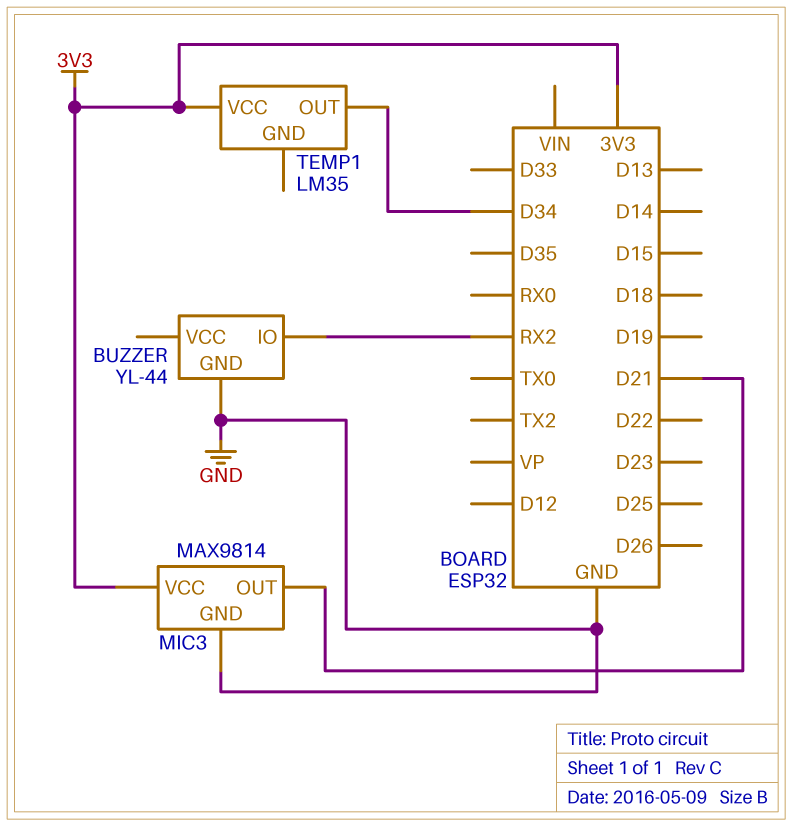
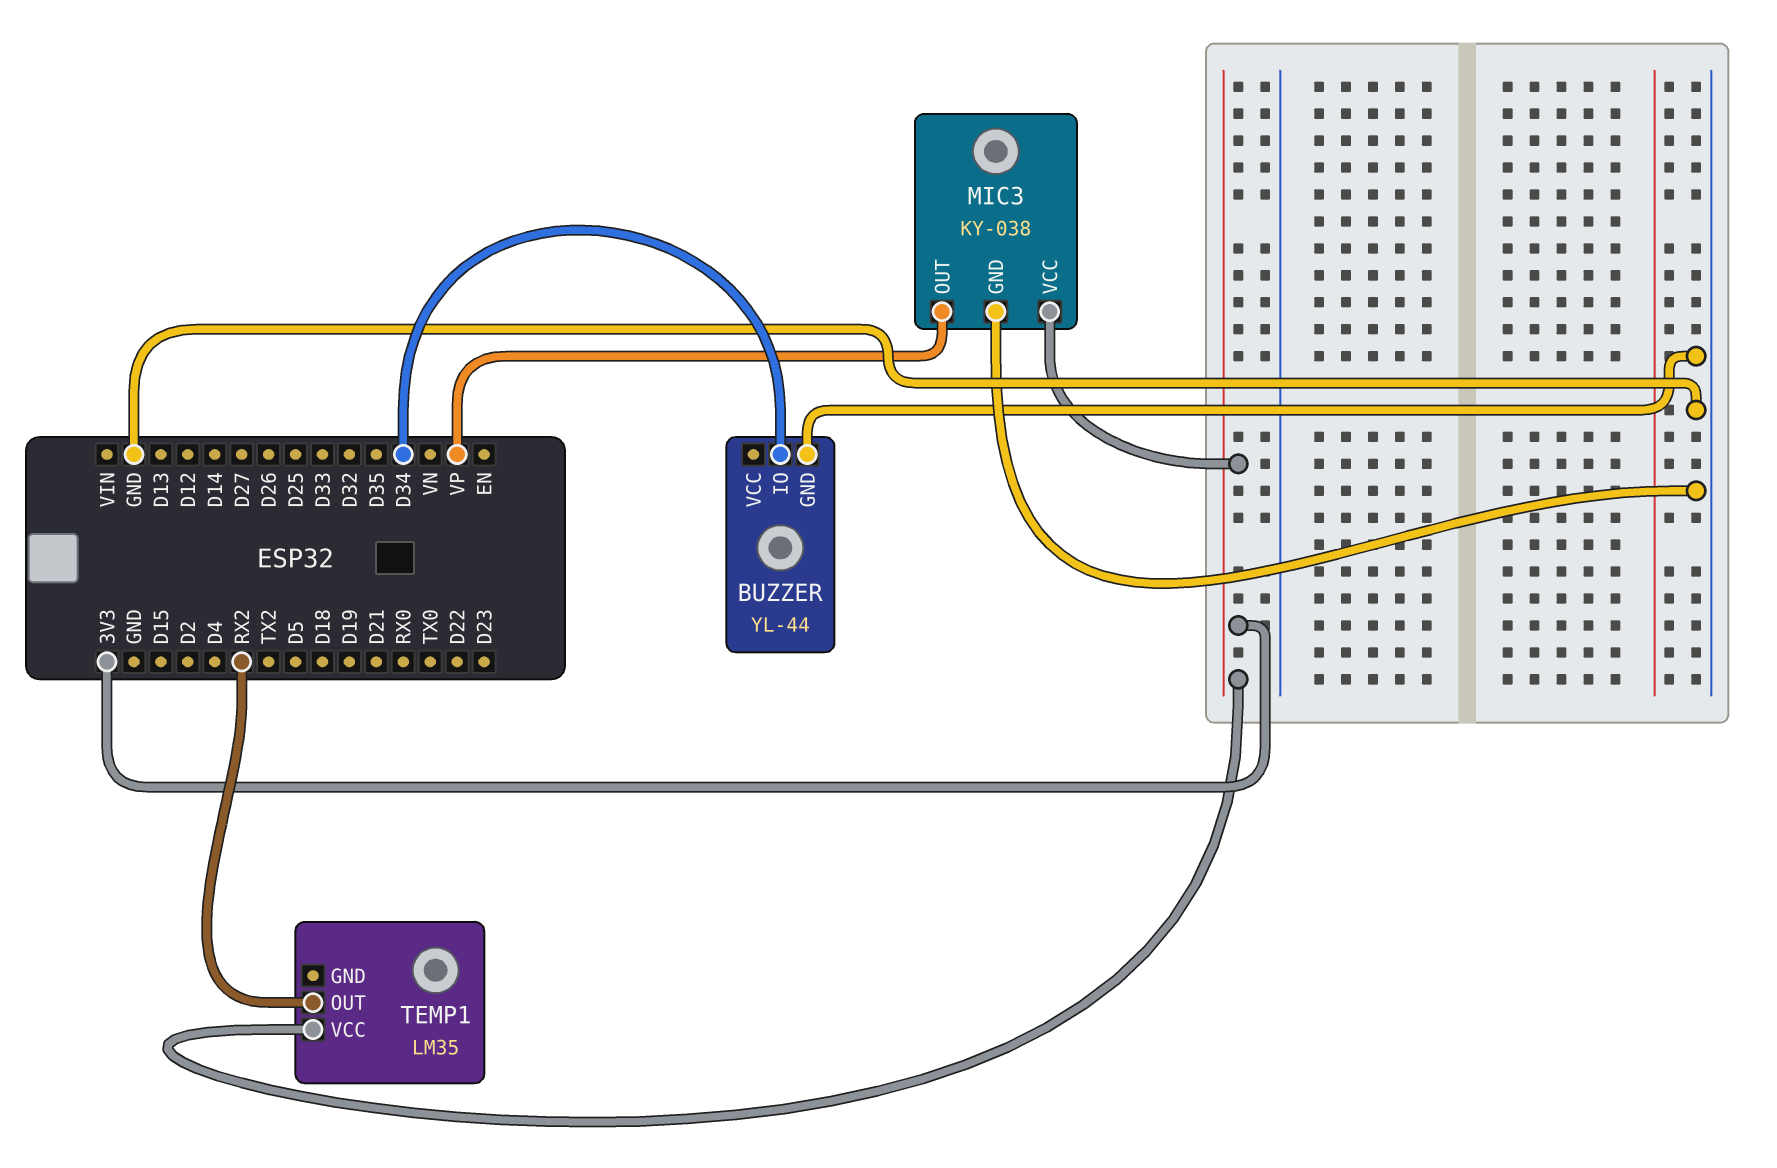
BUZZER pin IO: RX2 -> D34
MIC3: MAX9814 -> KY-038
MIC3 pin OUT: D21 -> VP
TEMP1 pin OUT: D34 -> RX2

